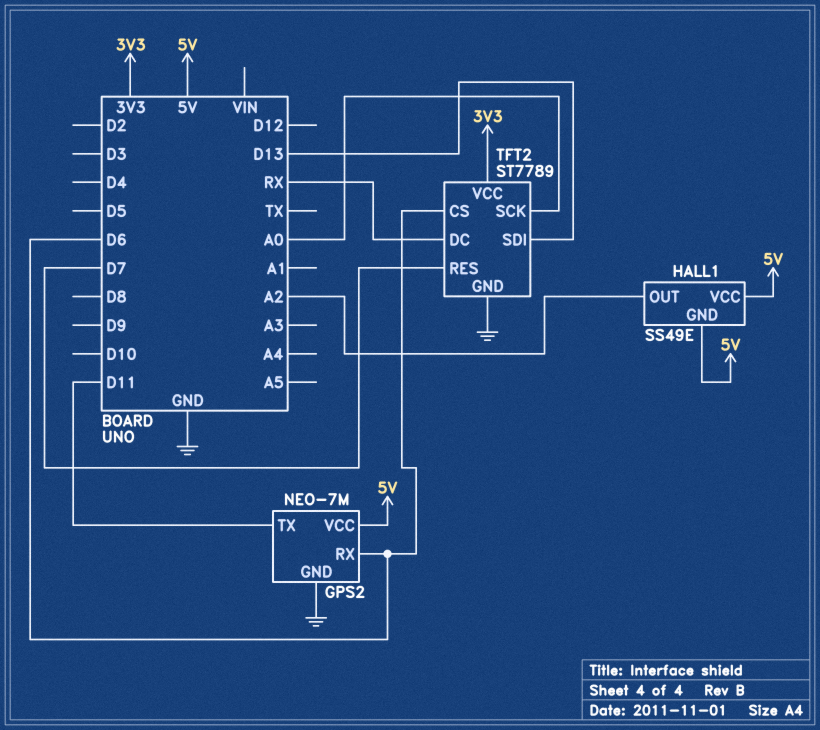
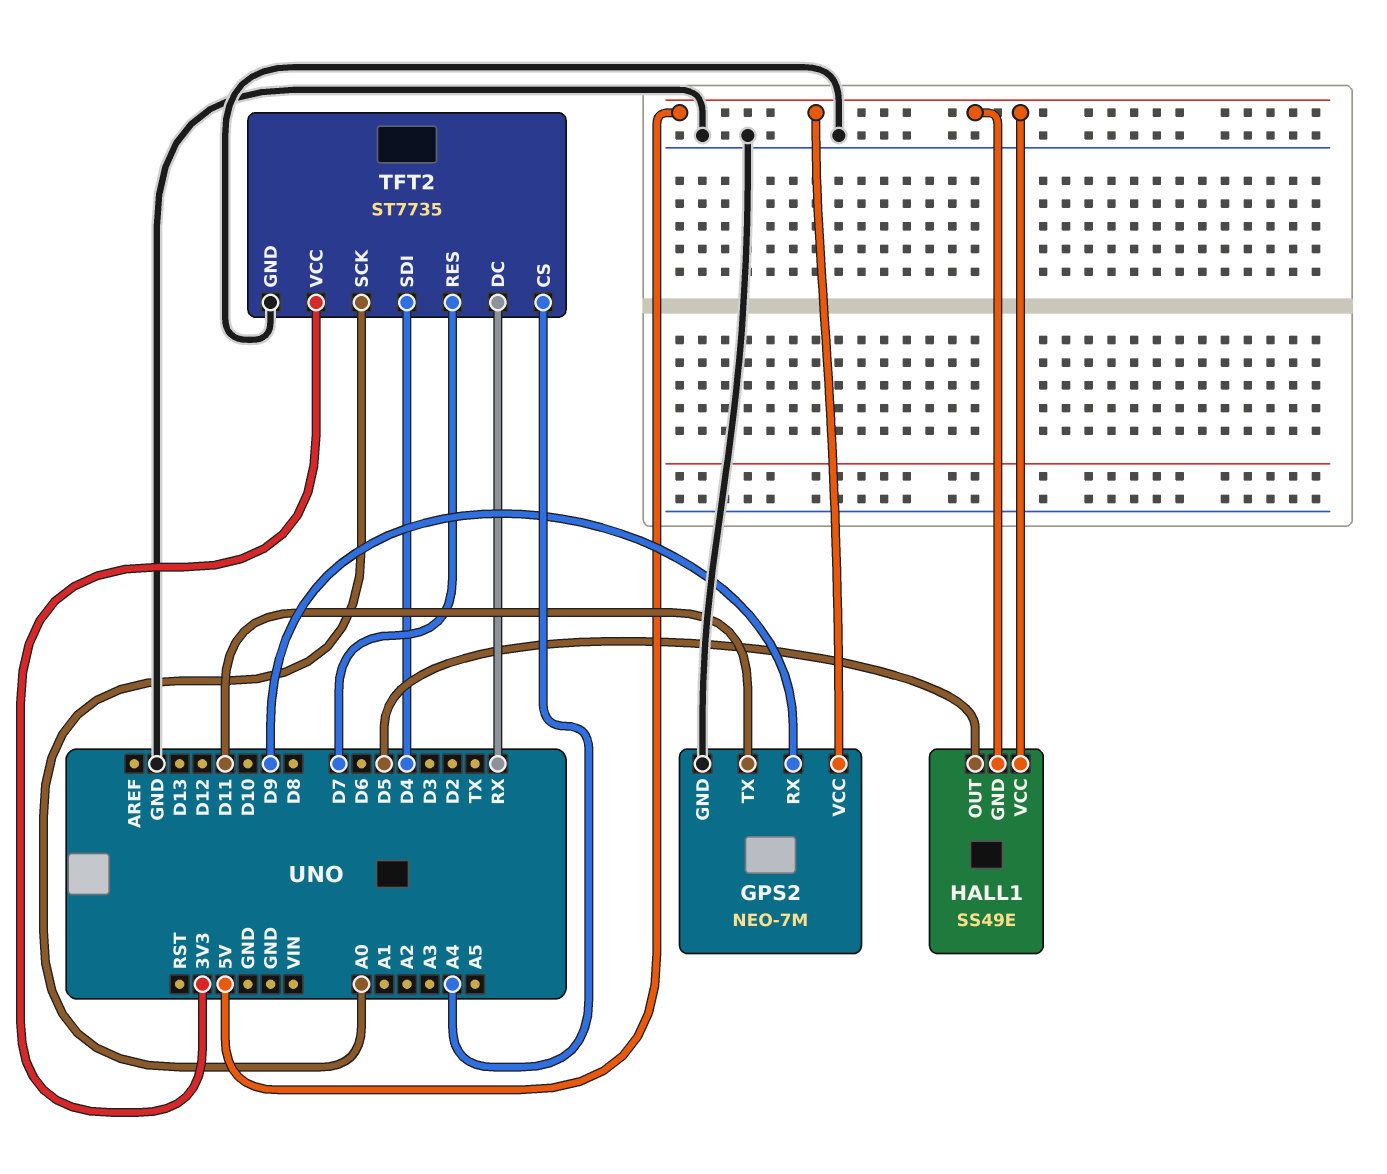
GPS2 pin RX: D6 -> D9
HALL1 pin OUT: A2 -> D5
TFT2: ST7789 -> ST7735
TFT2 pin CS: D6 -> A4
TFT2 pin SDI: D13 -> D4

